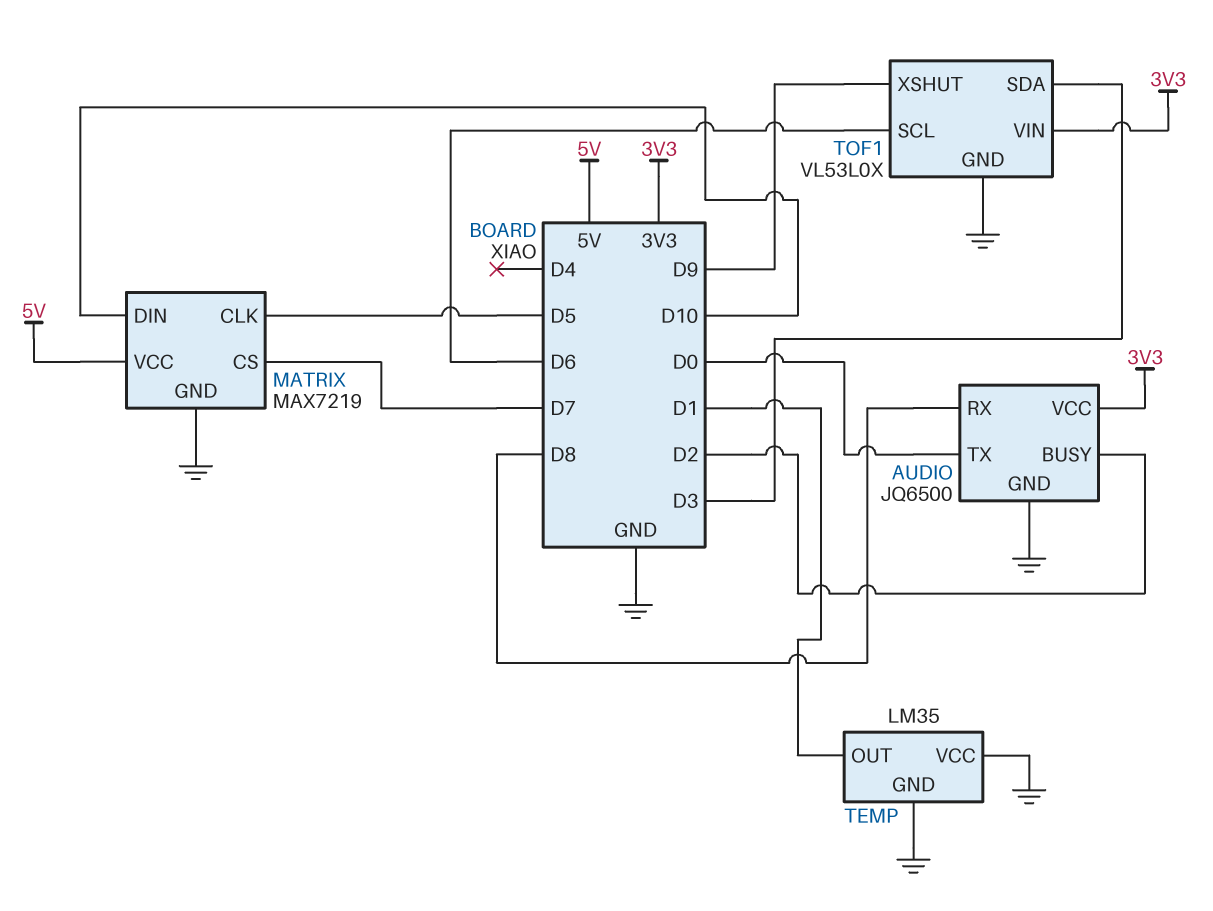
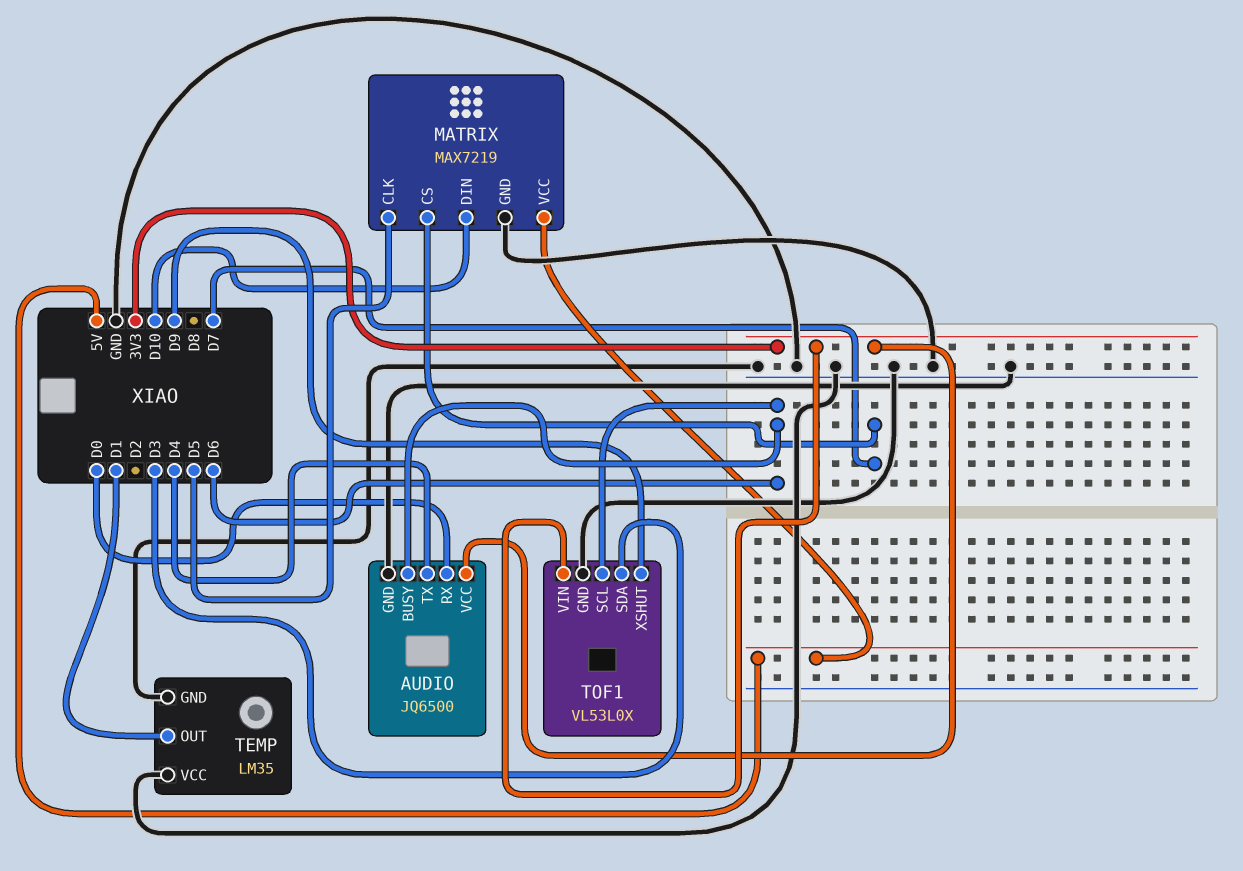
AUDIO pin BUSY: D2 -> D6
AUDIO pin RX: D8 -> D0
AUDIO pin TX: D0 -> D4

